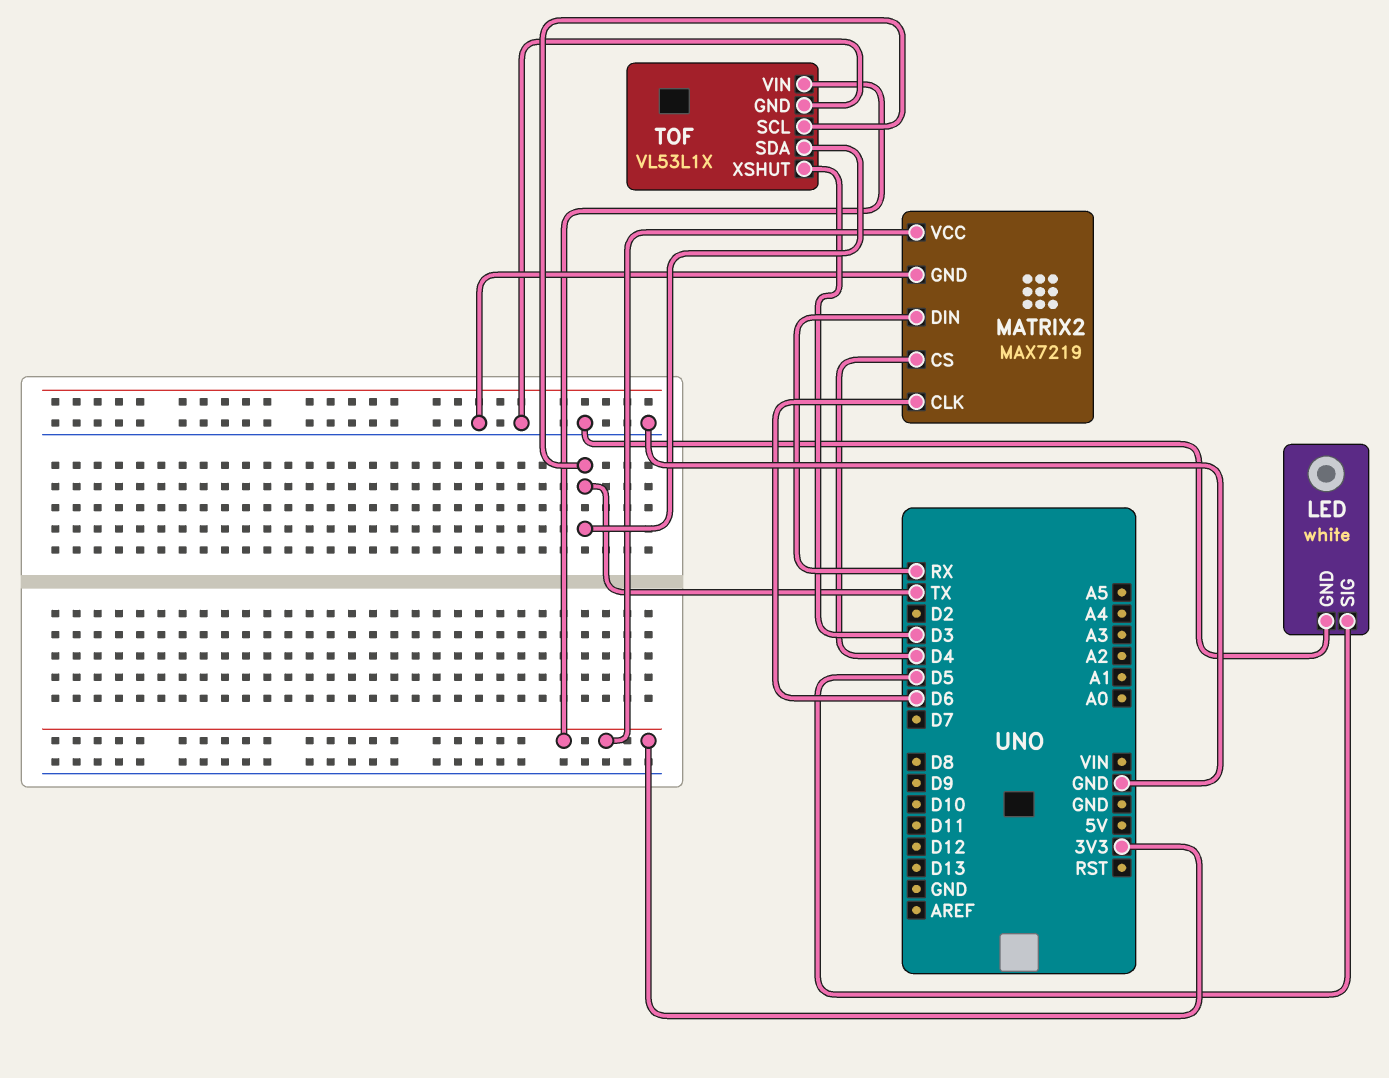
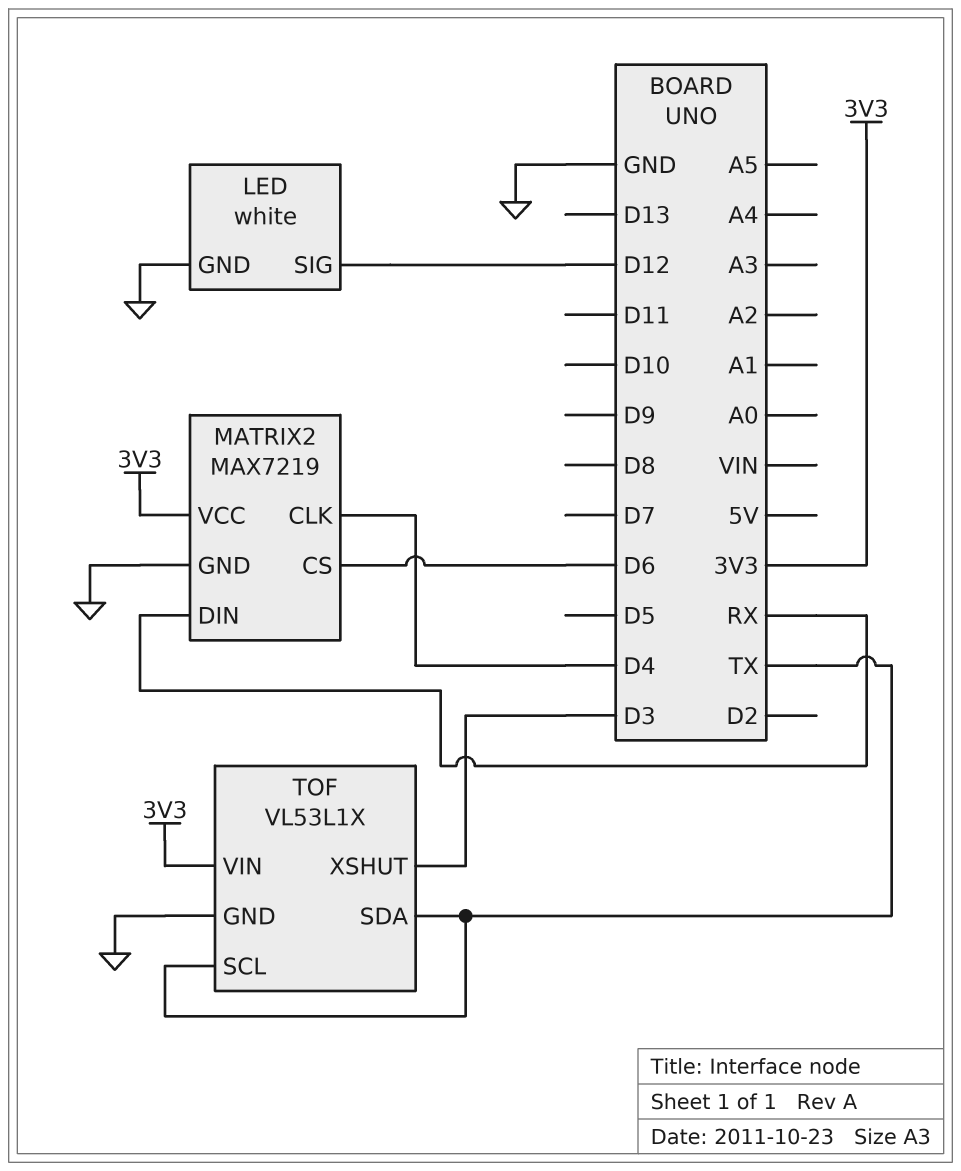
LED pin SIG: D5 -> D12
MATRIX2 pin CLK: D6 -> D4
MATRIX2 pin CS: D4 -> D6

